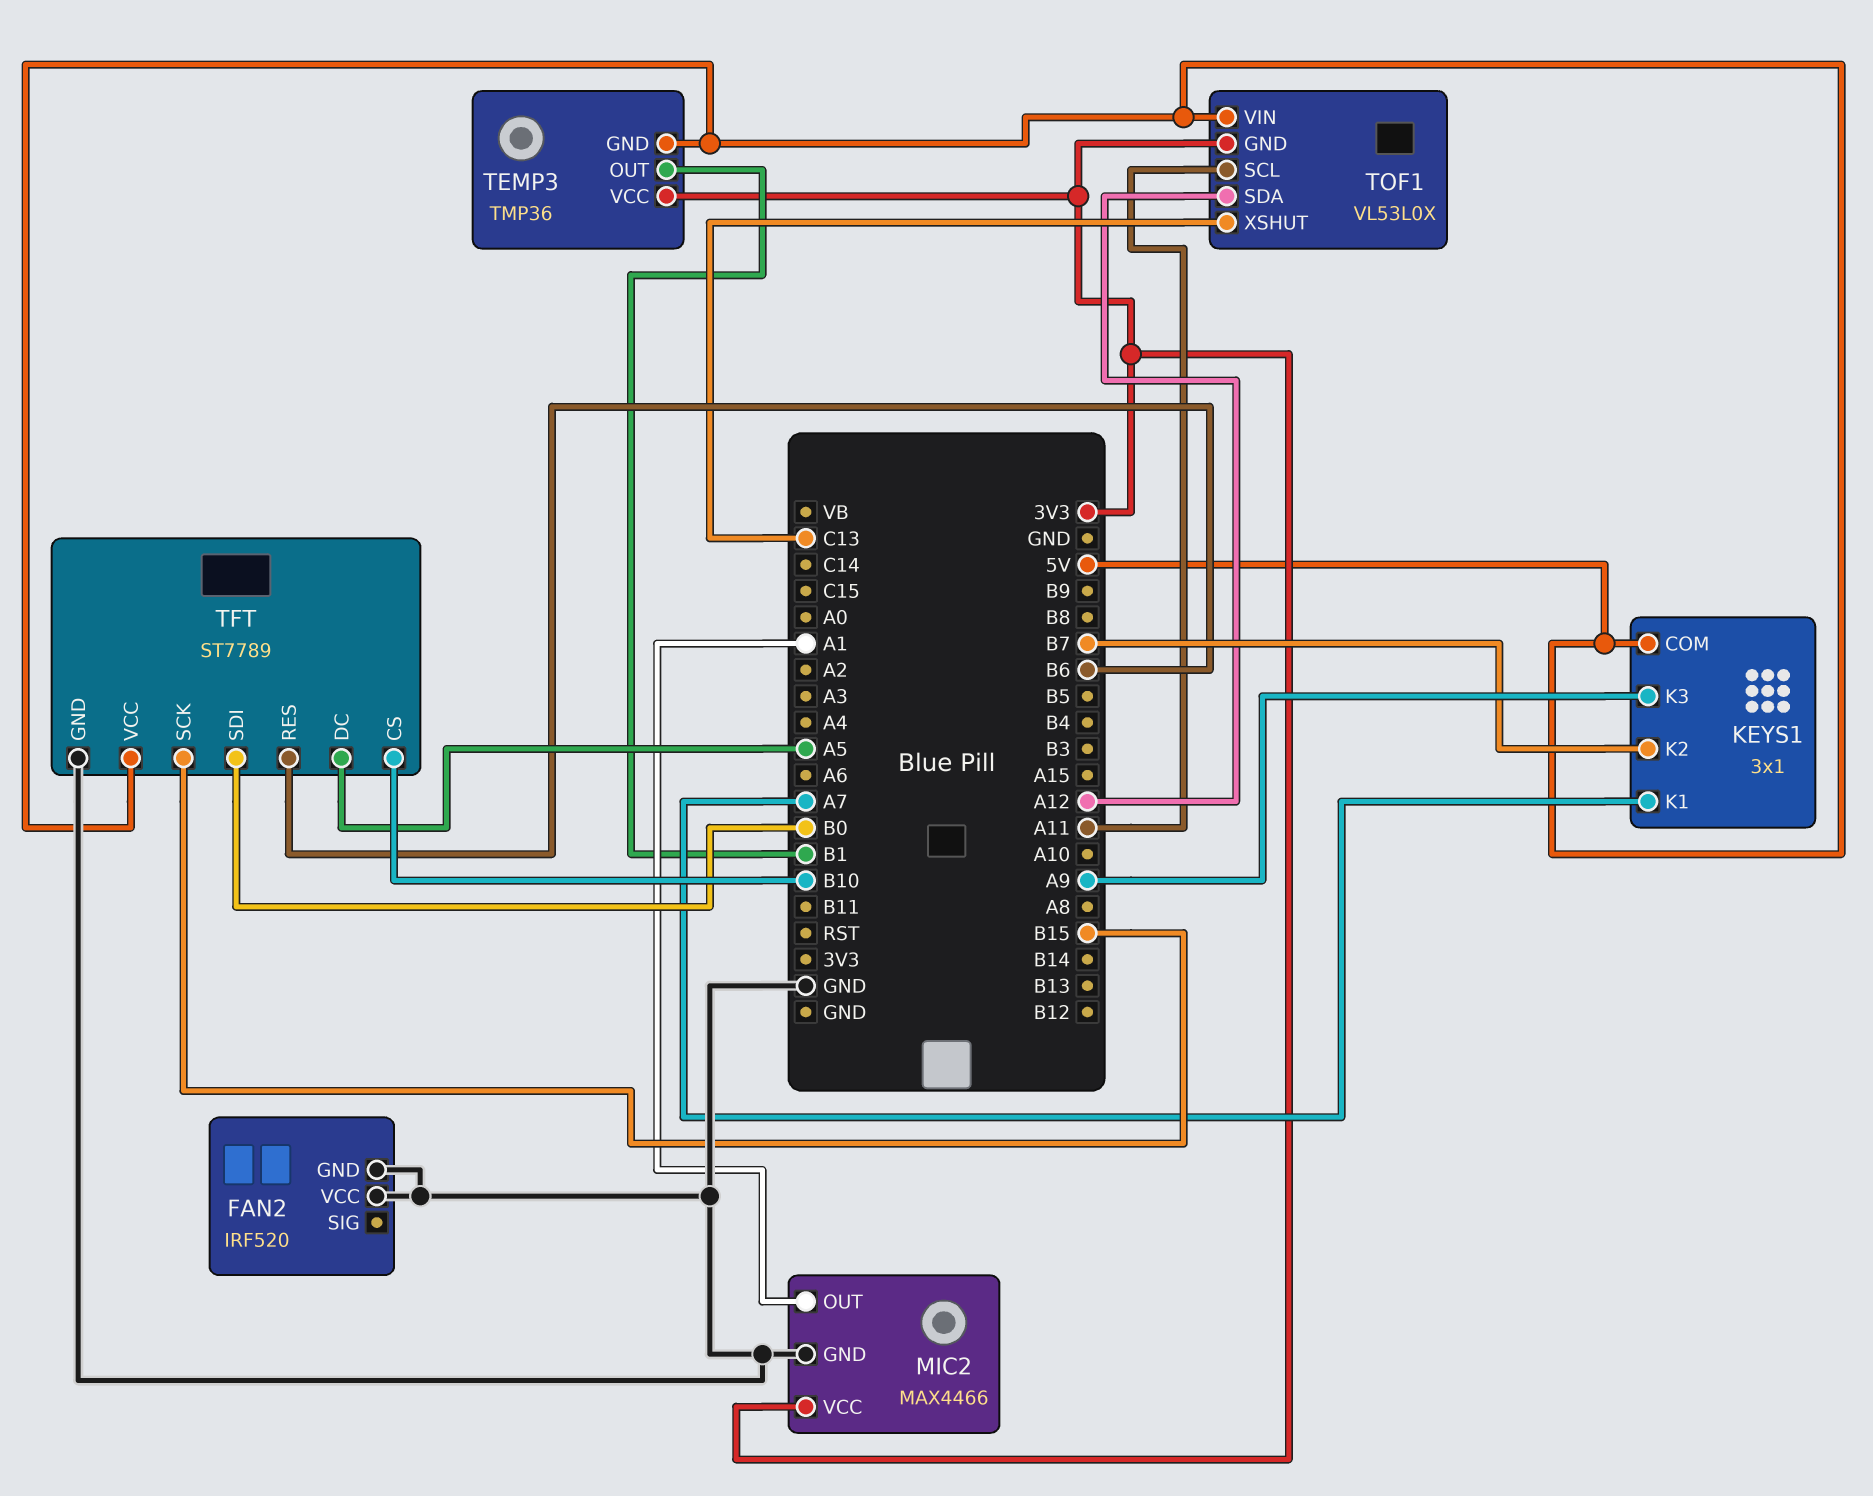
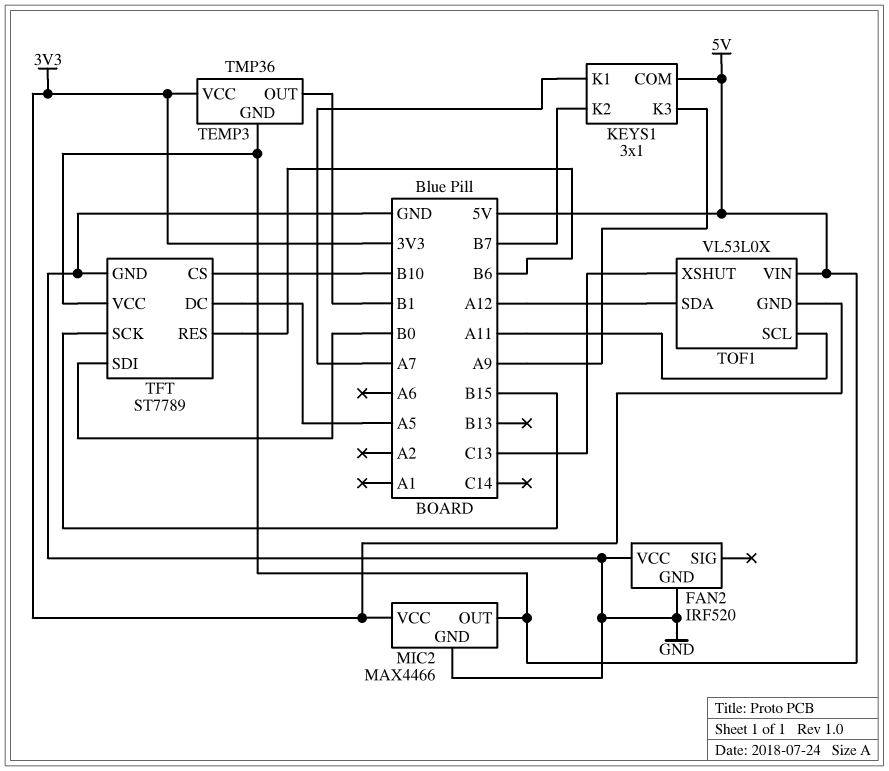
MIC2 pin OUT: A1 -> 5V

